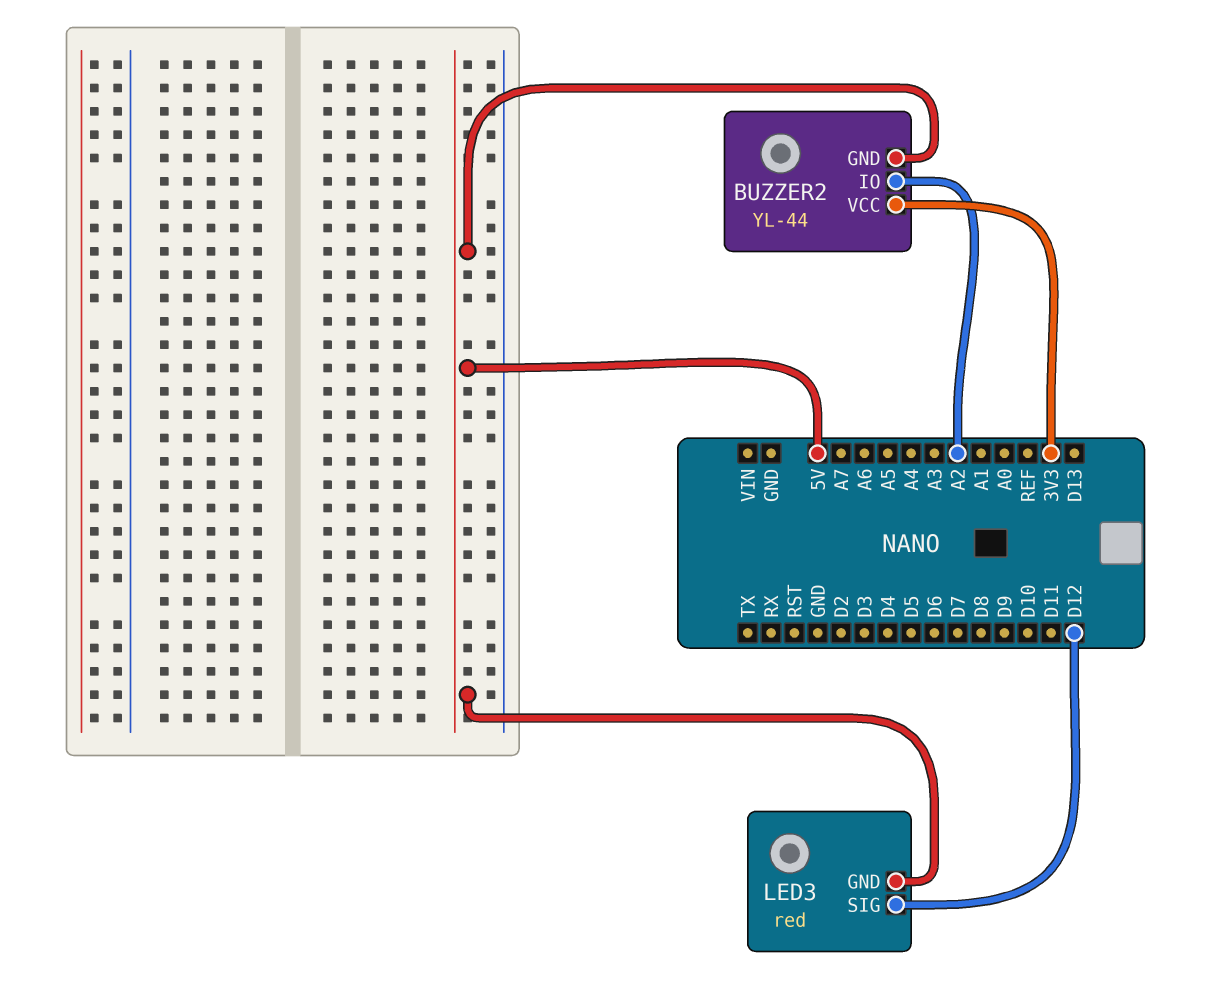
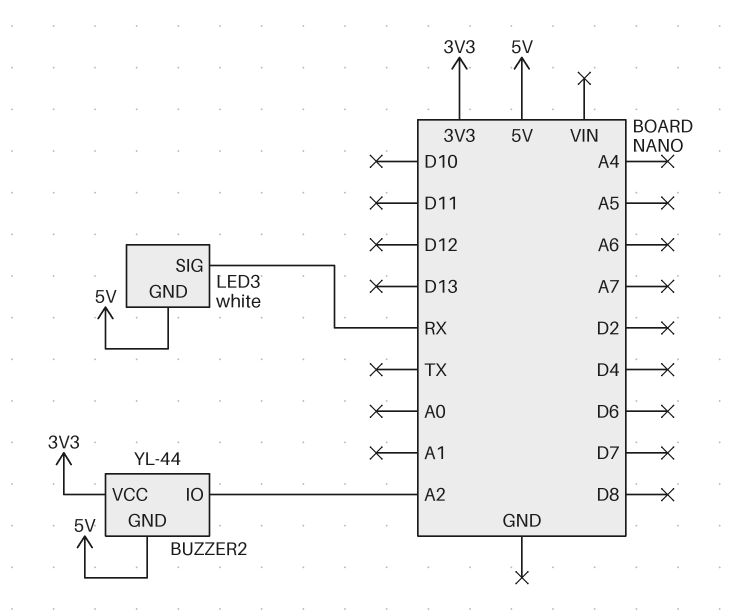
LED3: red -> white
LED3 pin SIG: D12 -> RX

